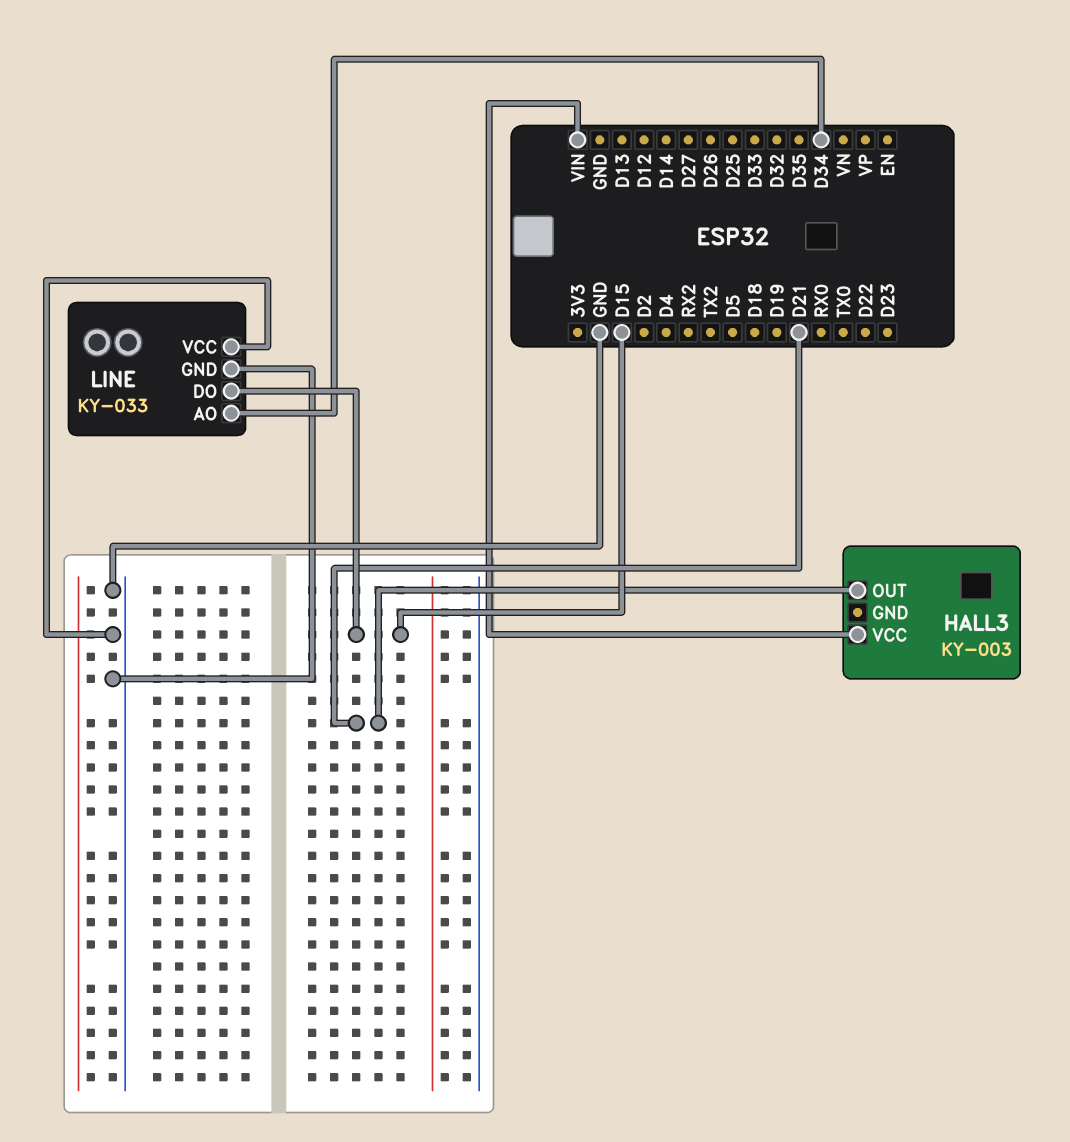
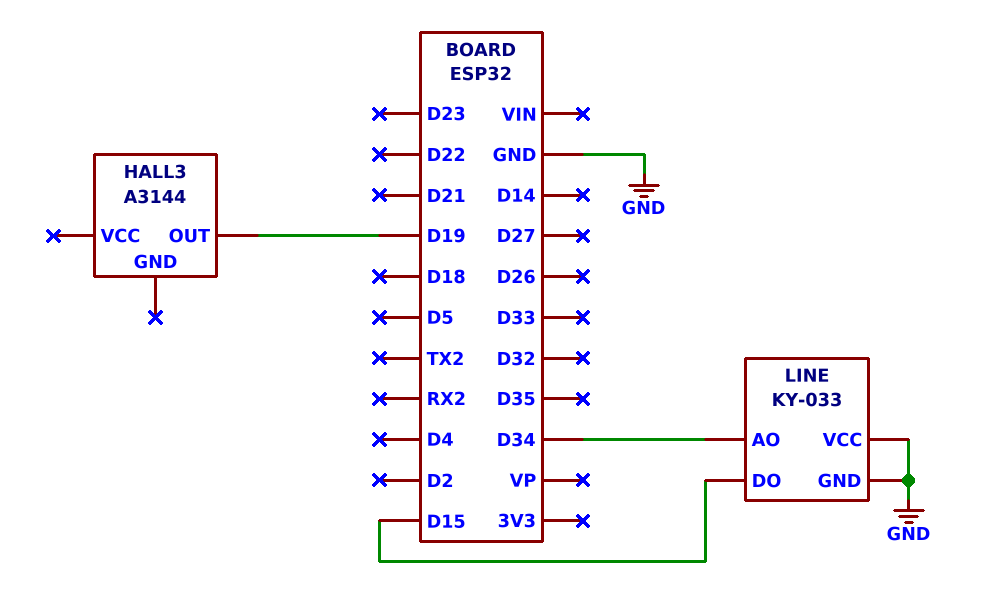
HALL3: KY-003 -> A3144
HALL3 pin OUT: D21 -> D19
HALL3 pin VCC: VIN -> none

